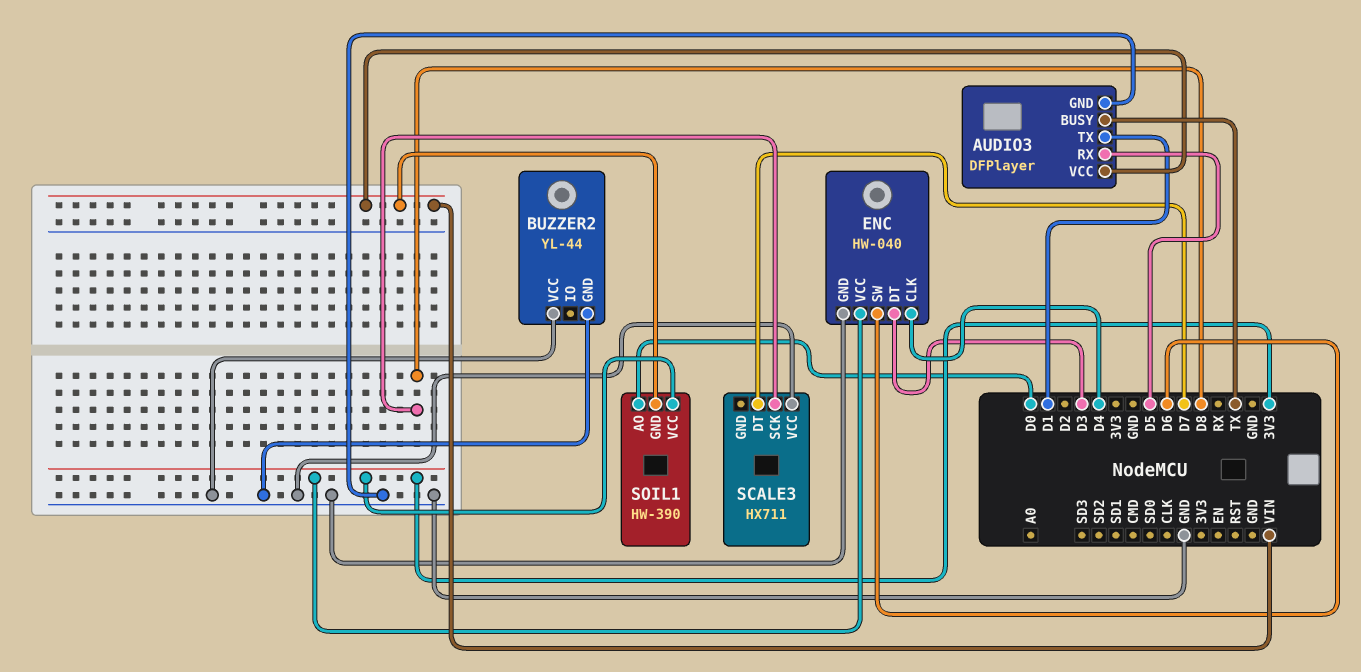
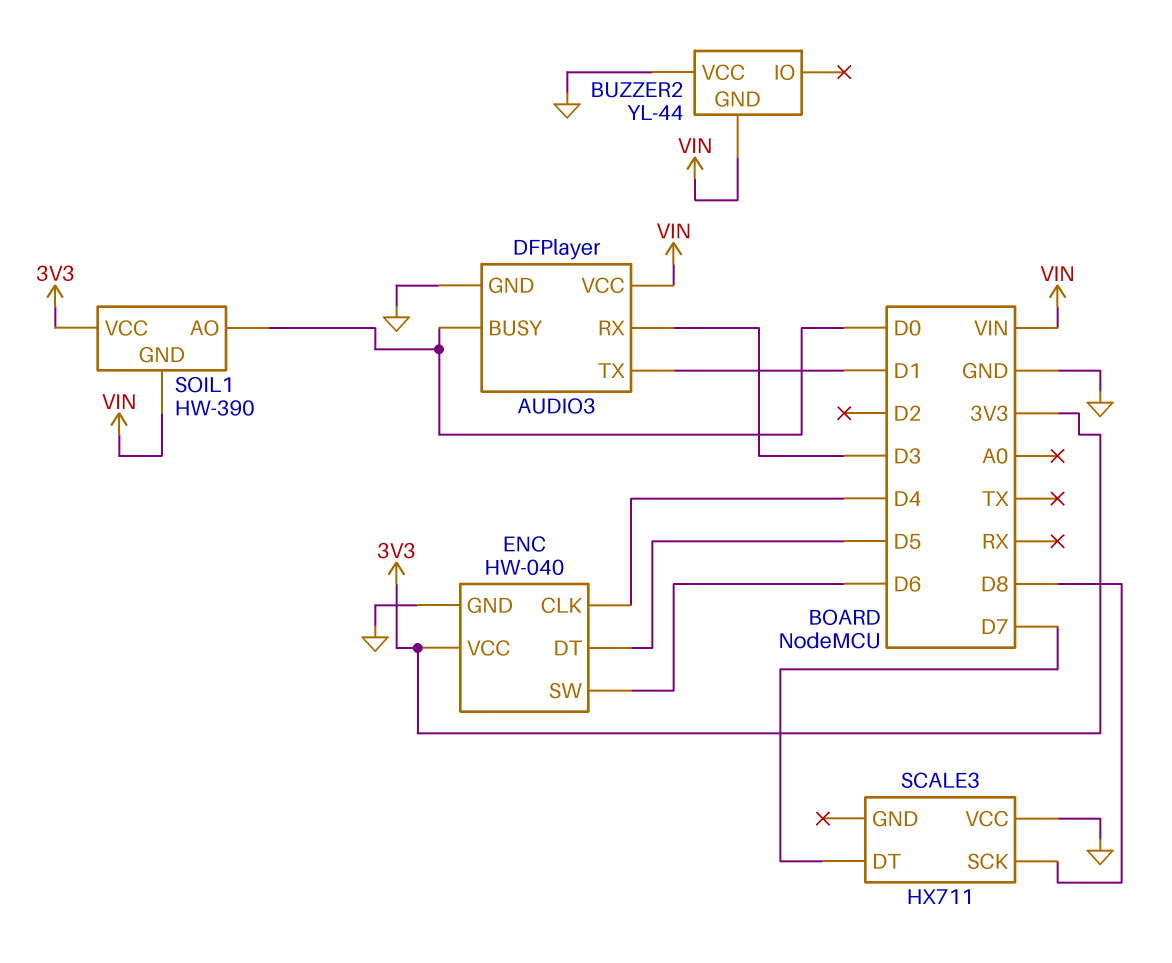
AUDIO3 pin BUSY: TX -> D0
AUDIO3 pin RX: D5 -> D3
BUZZER2 pin GND: GND -> VIN
ENC pin DT: D3 -> D5

